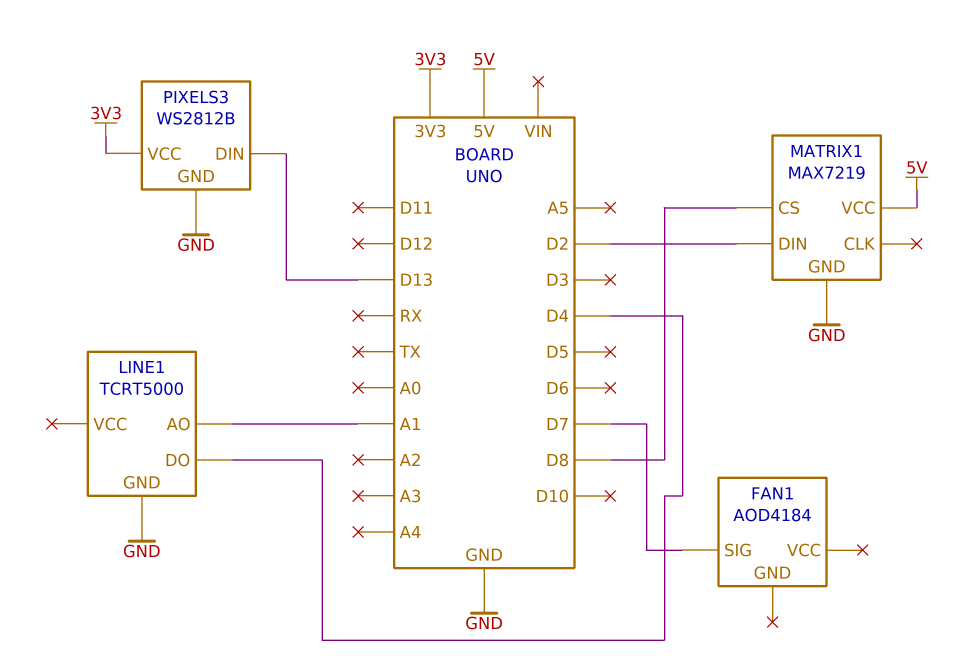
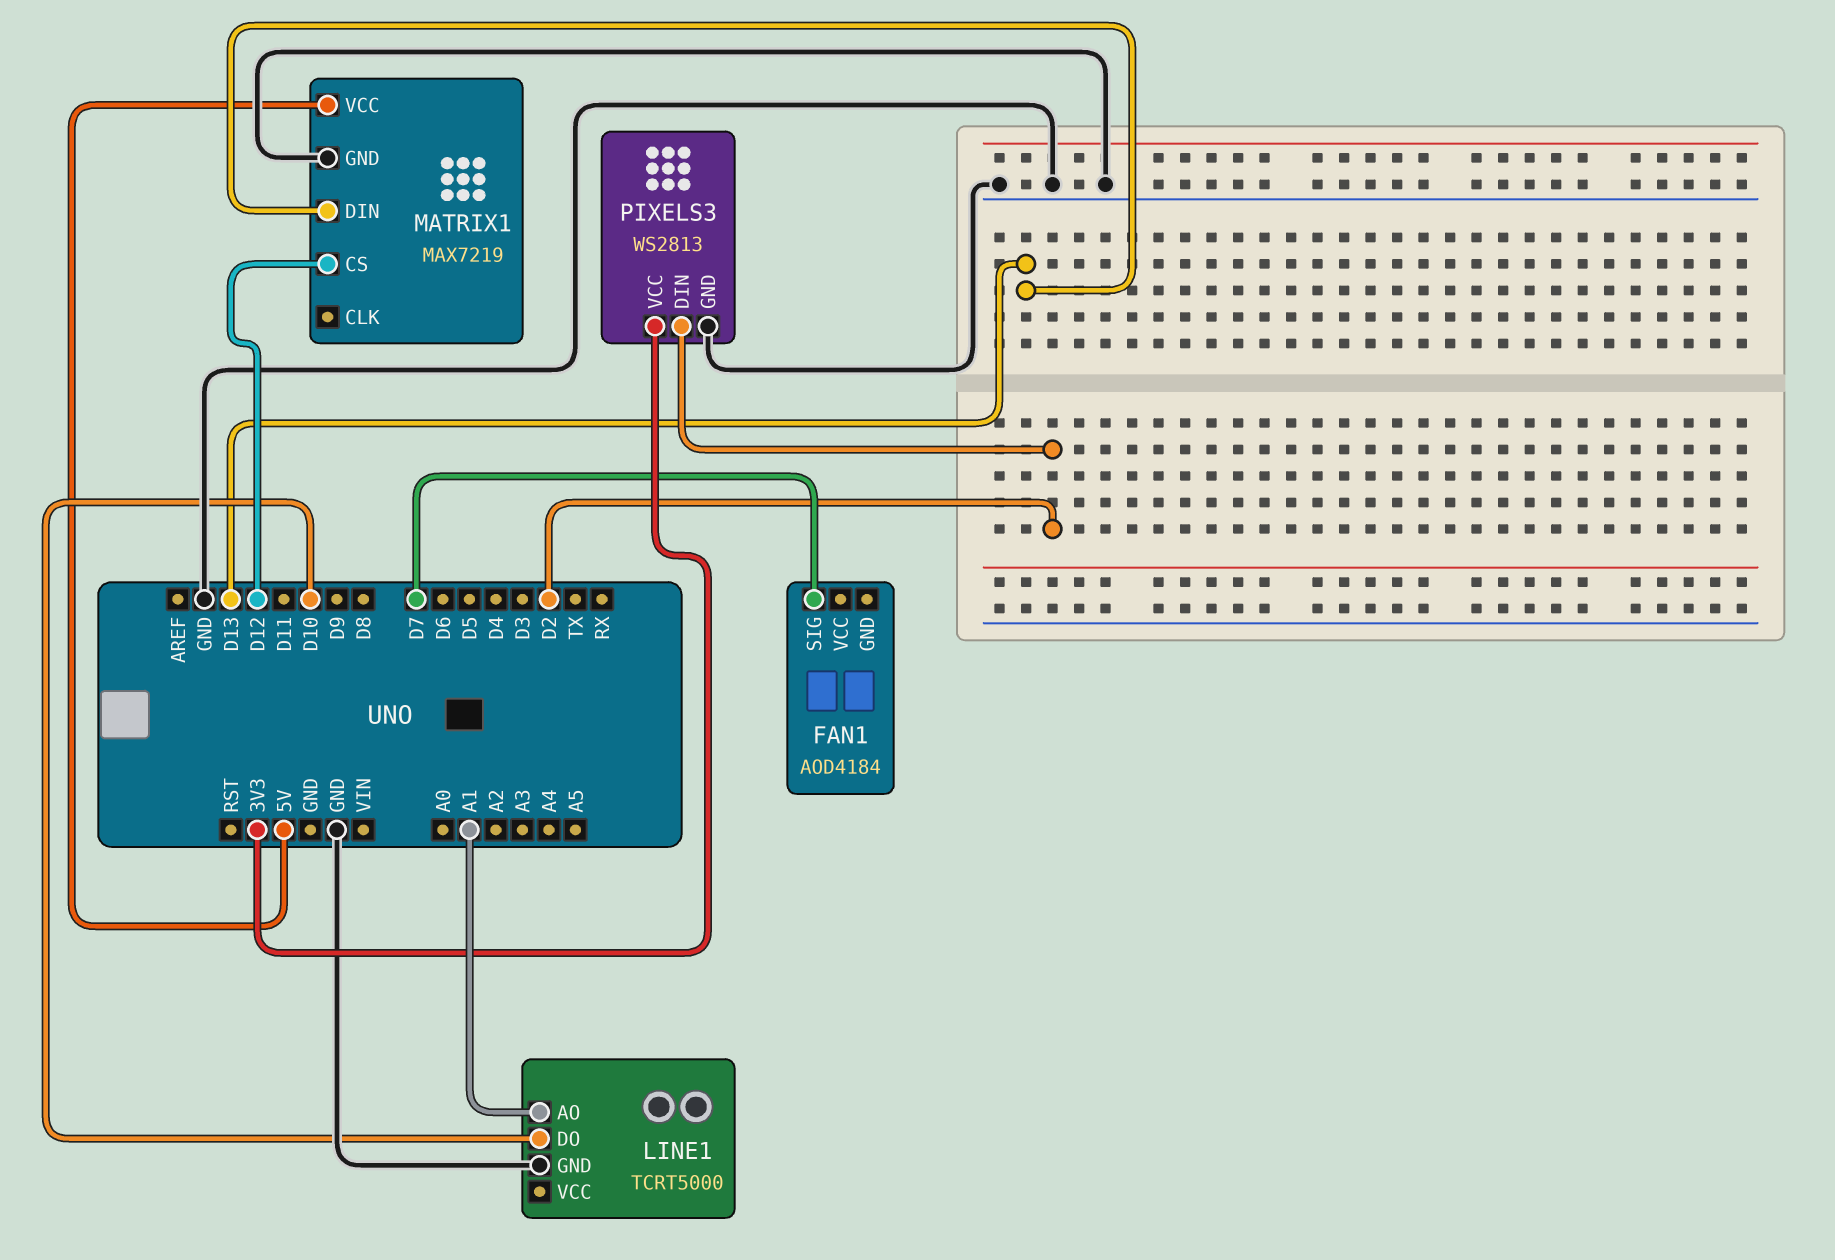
LINE1 pin DO: D4 -> D10
MATRIX1 pin CS: D8 -> D12
MATRIX1 pin DIN: D2 -> D13
PIXELS3: WS2812B -> WS2813
PIXELS3 pin DIN: D13 -> D2

